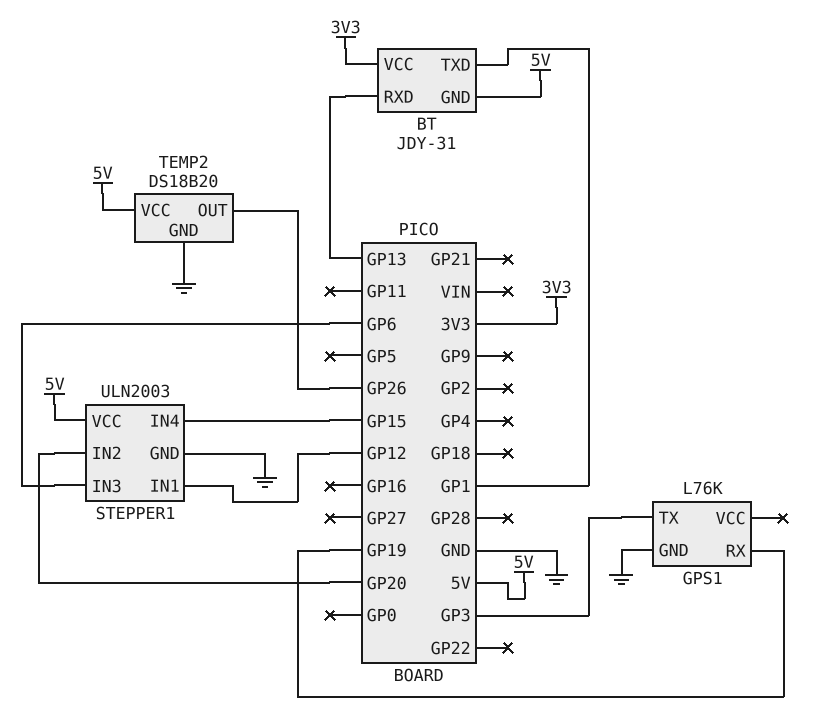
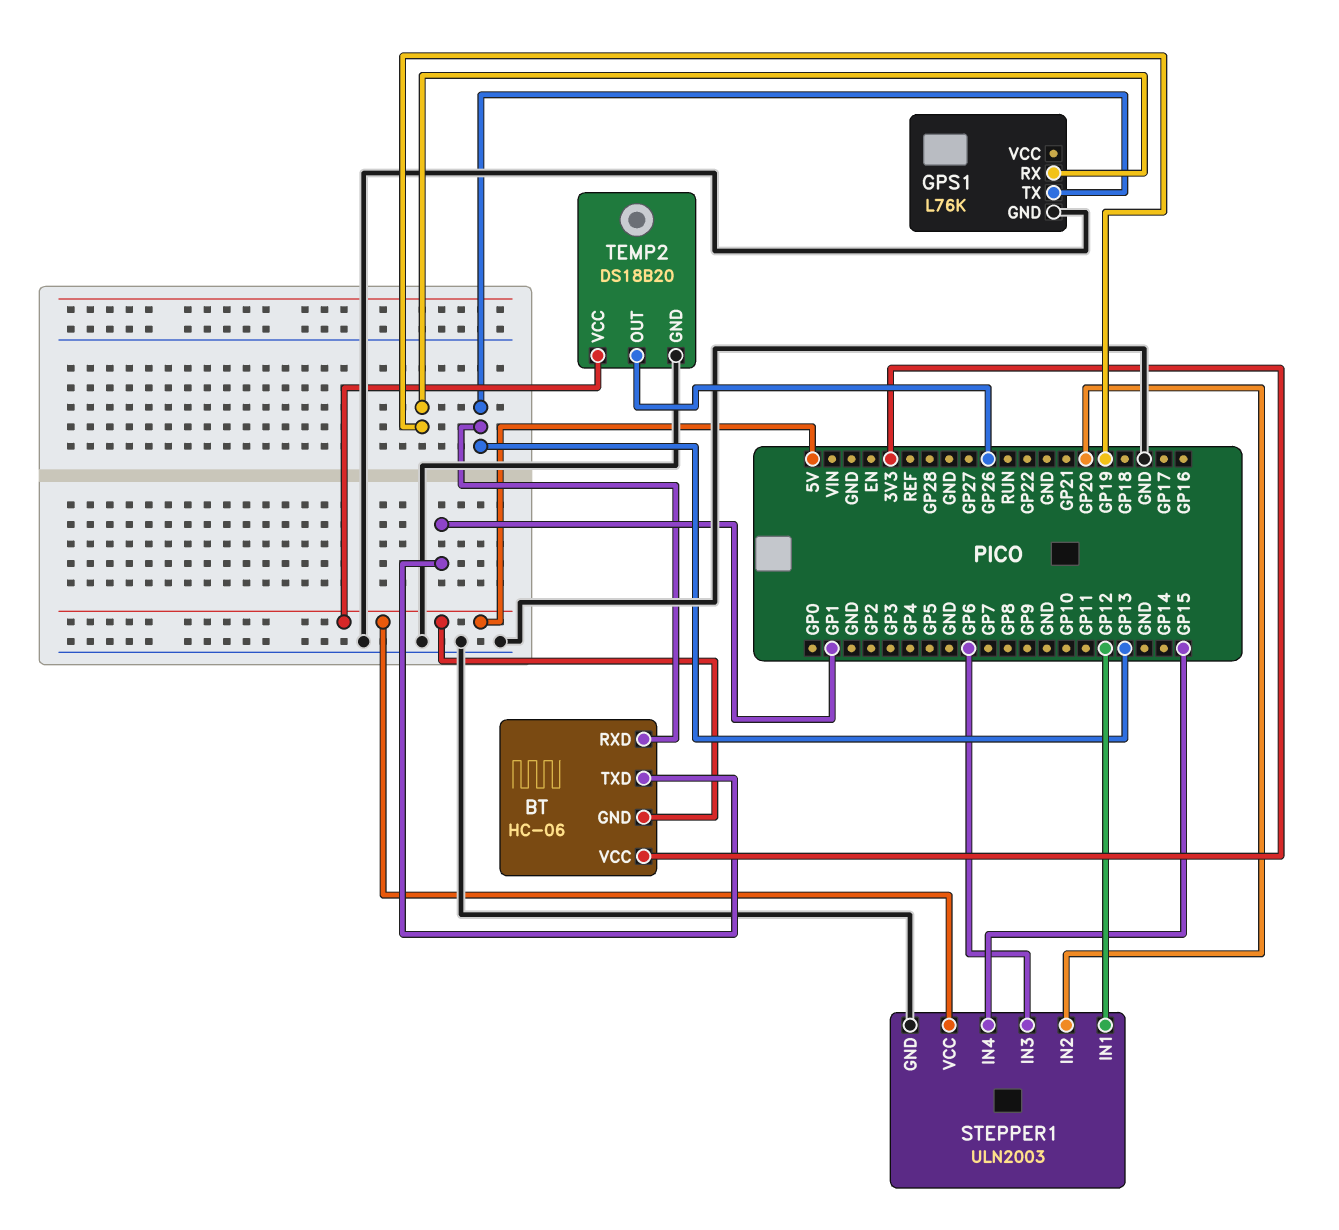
BT: JDY-31 -> HC-06
GPS1 pin TX: GP3 -> GP13

